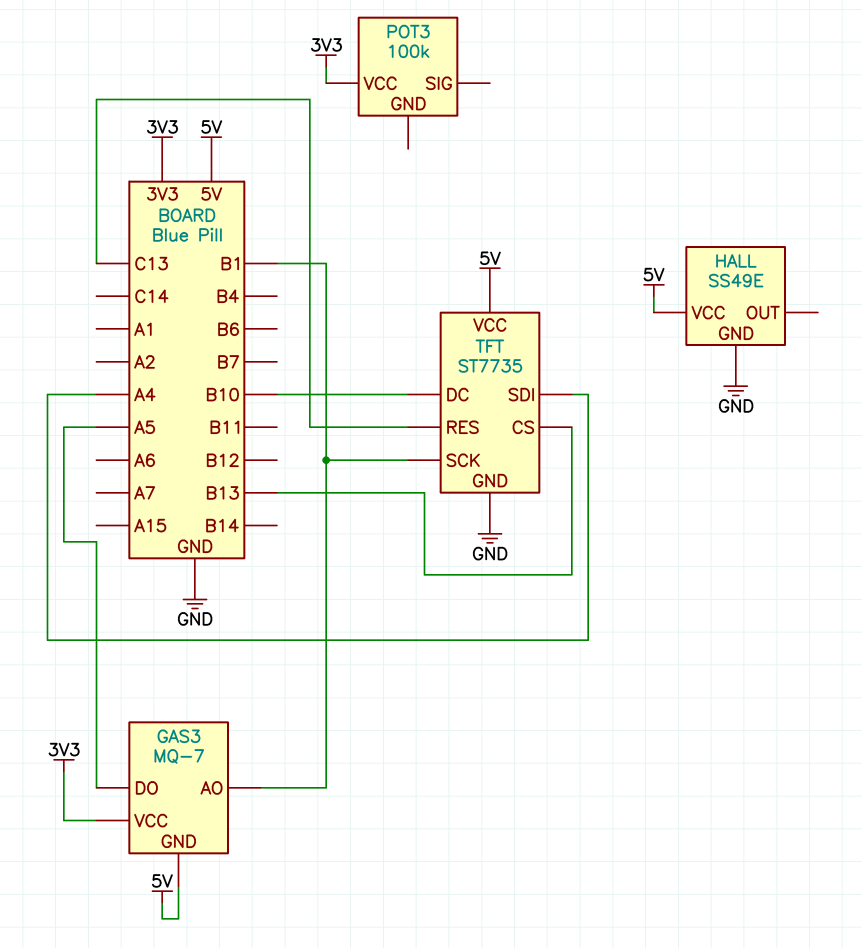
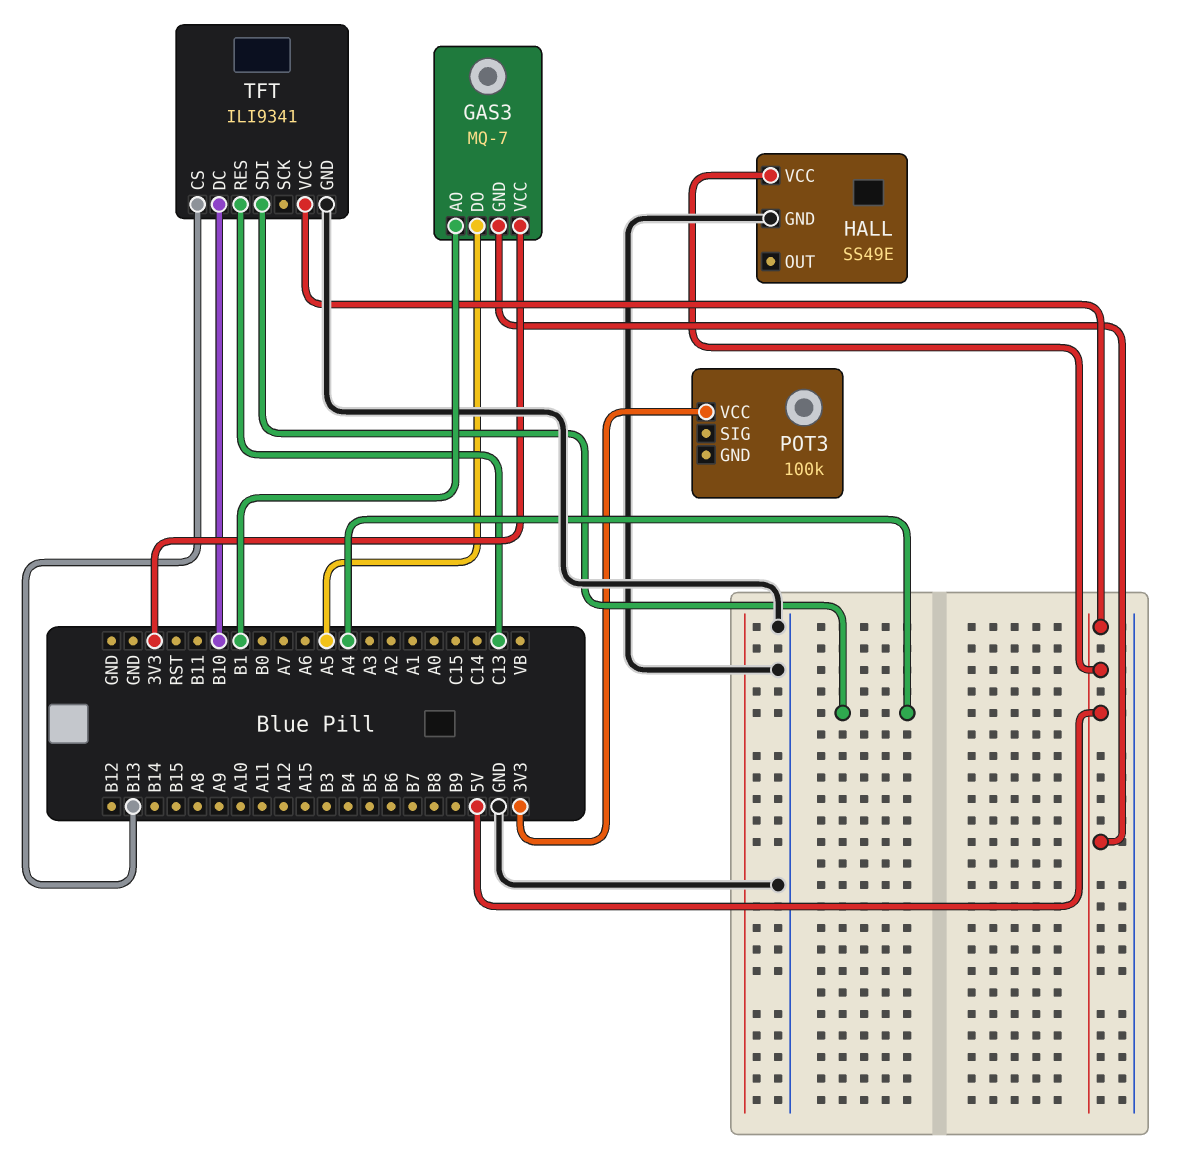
TFT: ST7735 -> ILI9341
TFT pin SCK: B1 -> none

